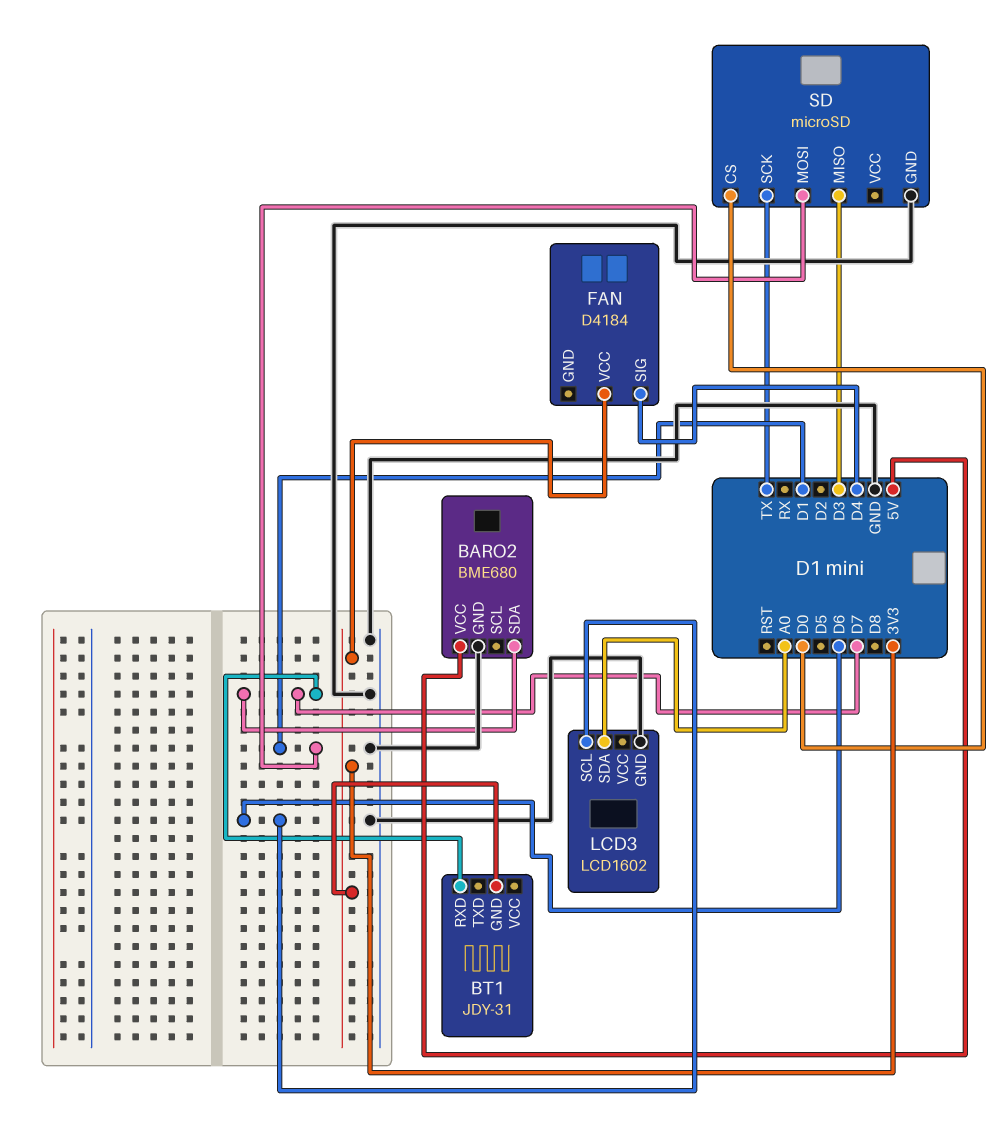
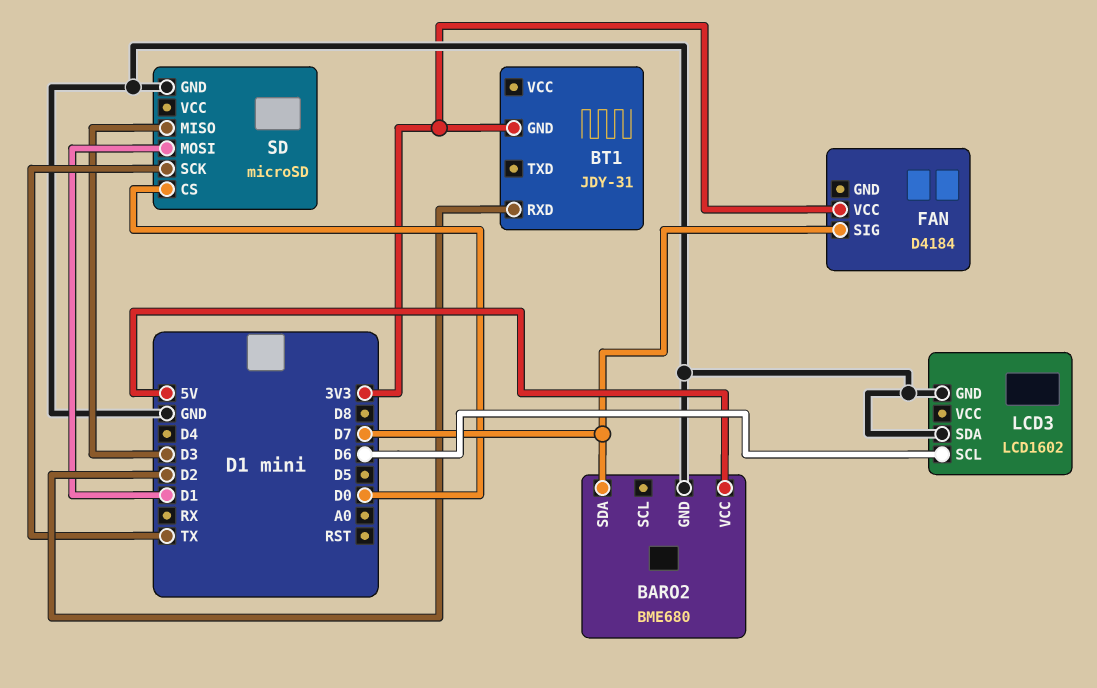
BT1 pin RXD: D7 -> D2
FAN pin SIG: D4 -> D7
LCD3 pin SDA: A0 -> GND

